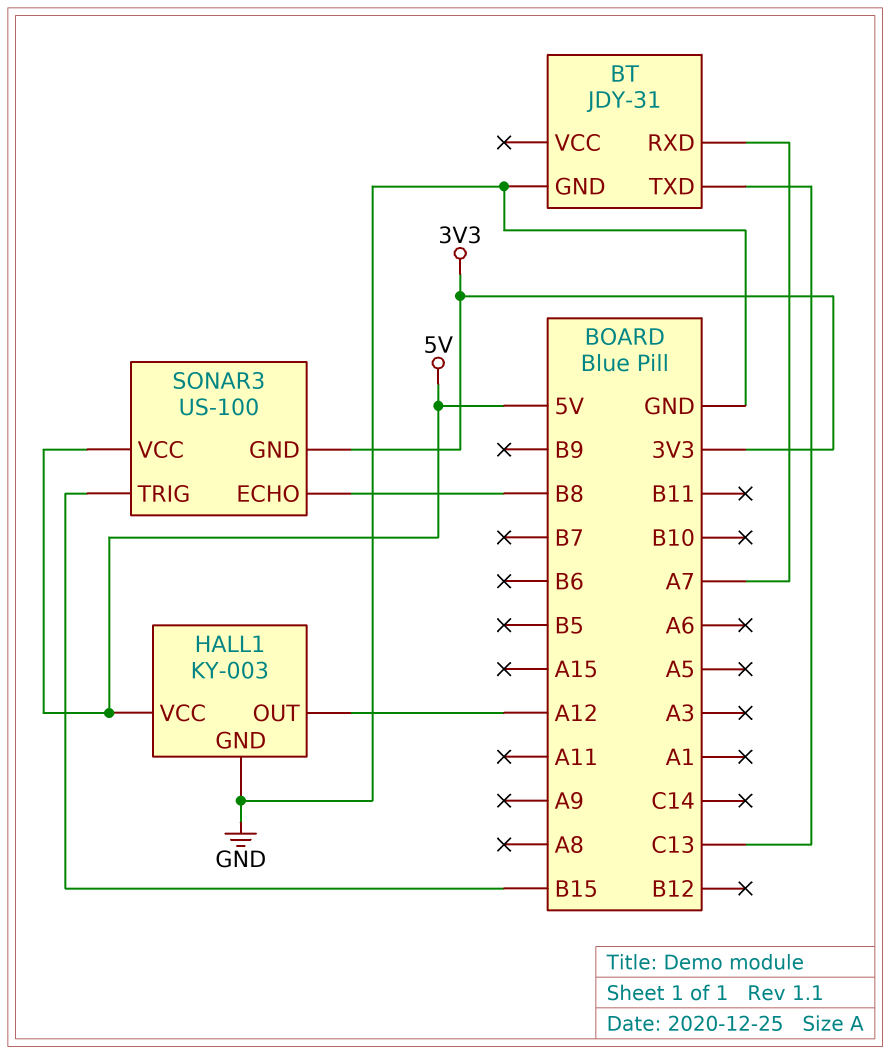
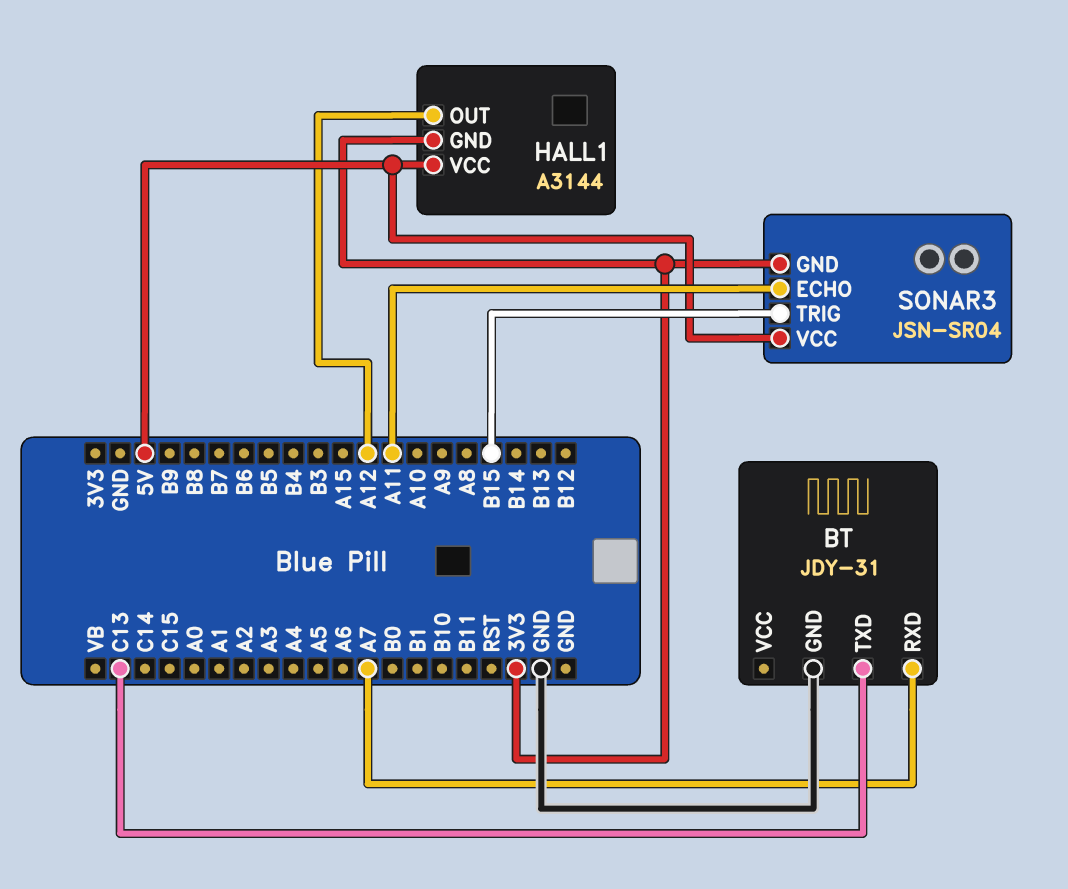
HALL1: KY-003 -> A3144
HALL1 pin GND: GND -> 3V3
SONAR3: US-100 -> JSN-SR04
SONAR3 pin ECHO: B8 -> A11

